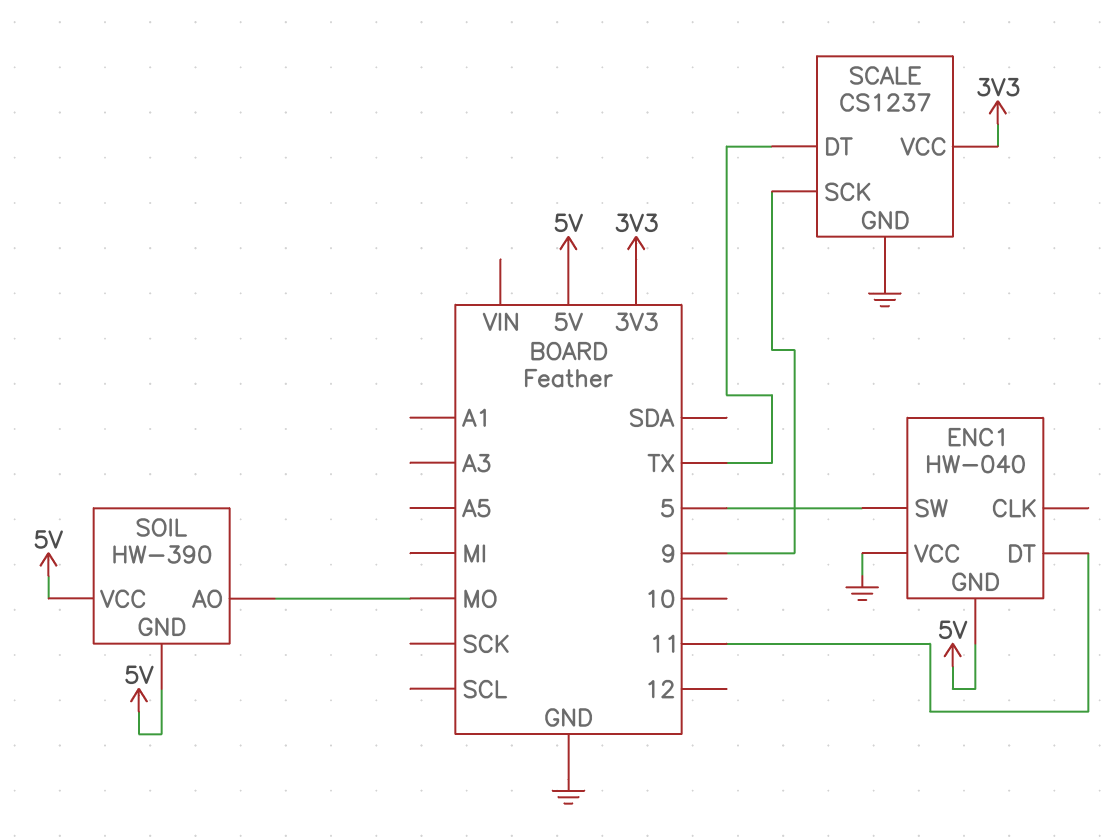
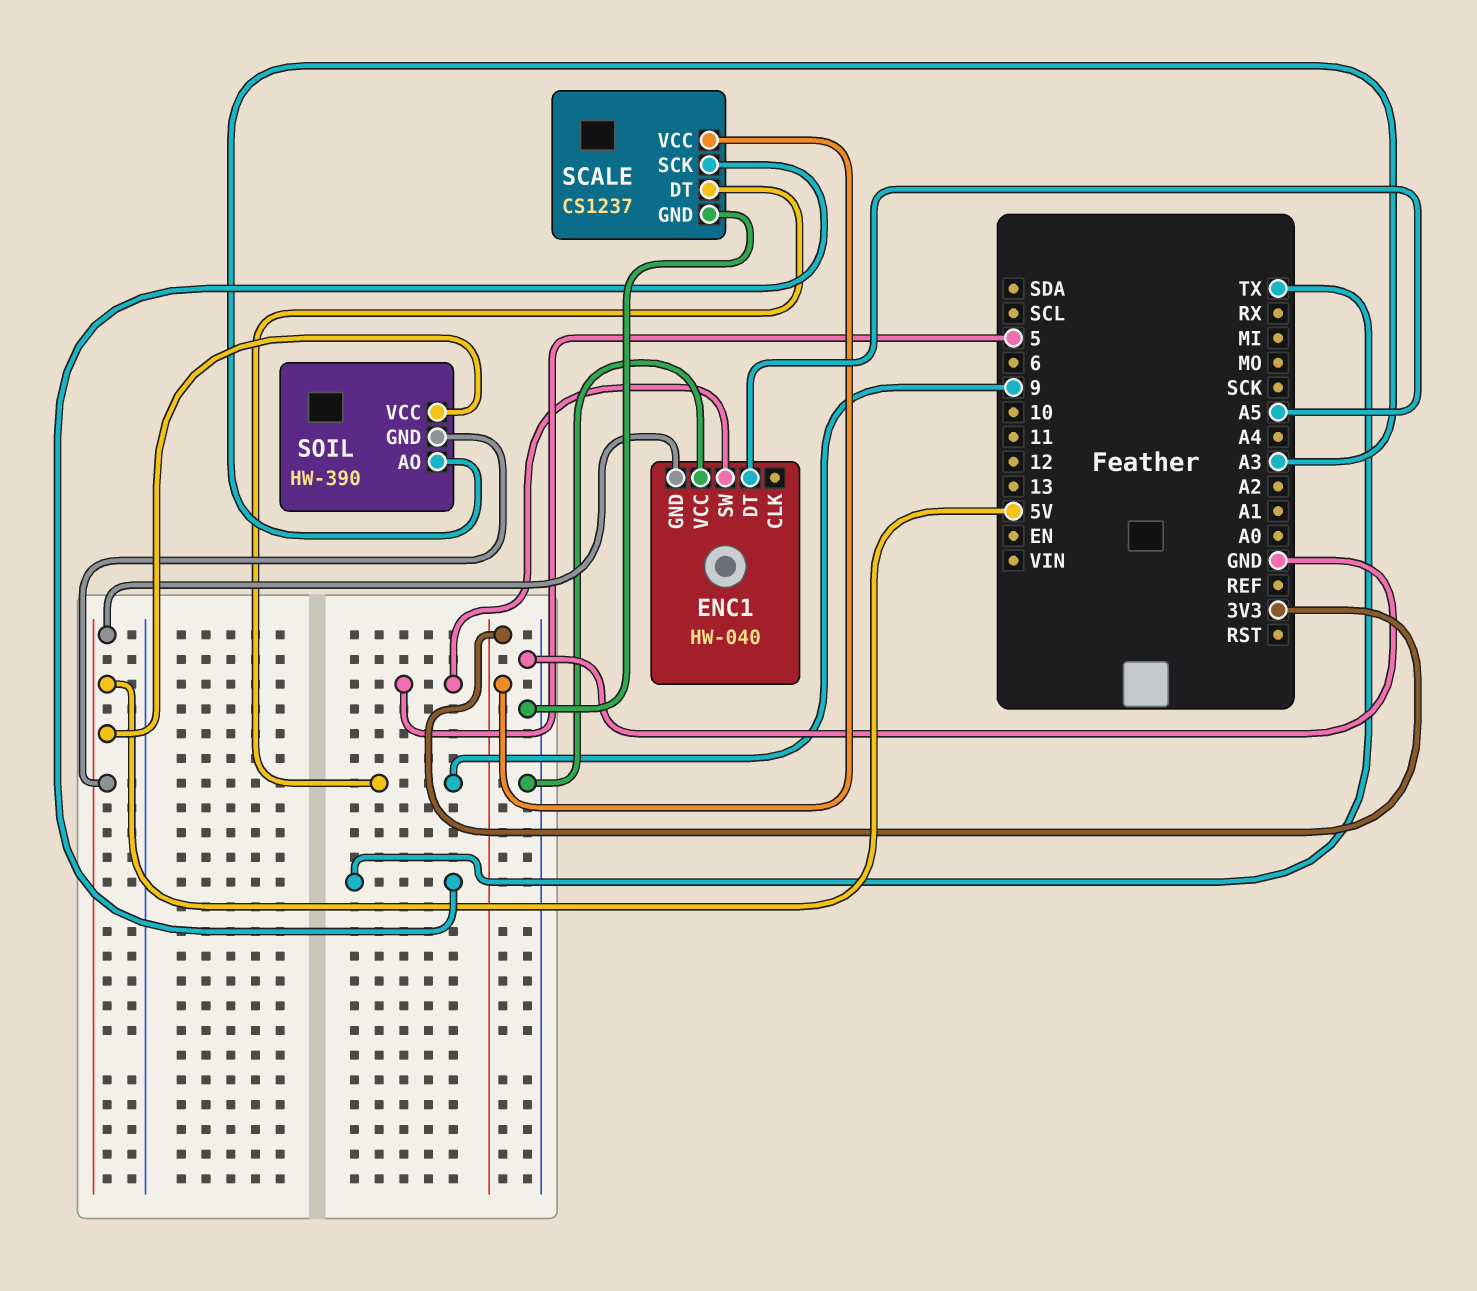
ENC1 pin DT: 11 -> A5
SCALE pin DT: TX -> 9
SCALE pin SCK: 9 -> TX
SOIL pin AO: MO -> A3

